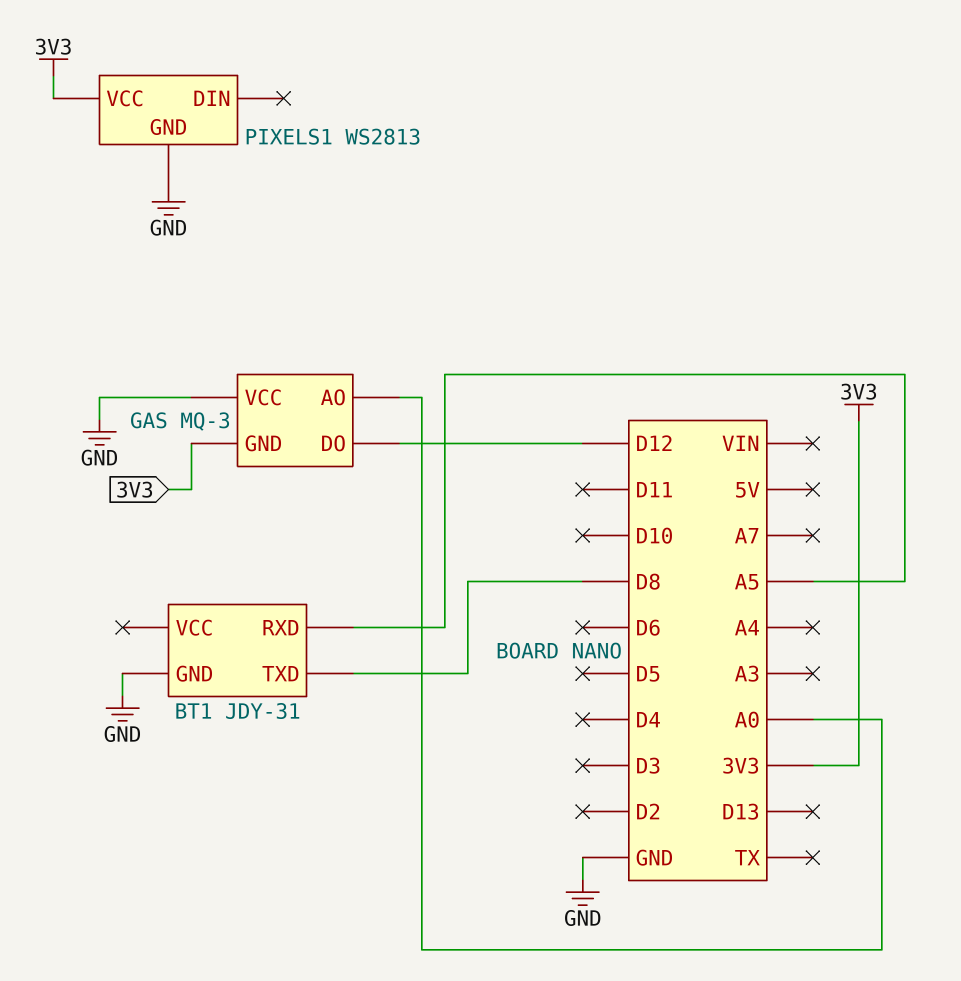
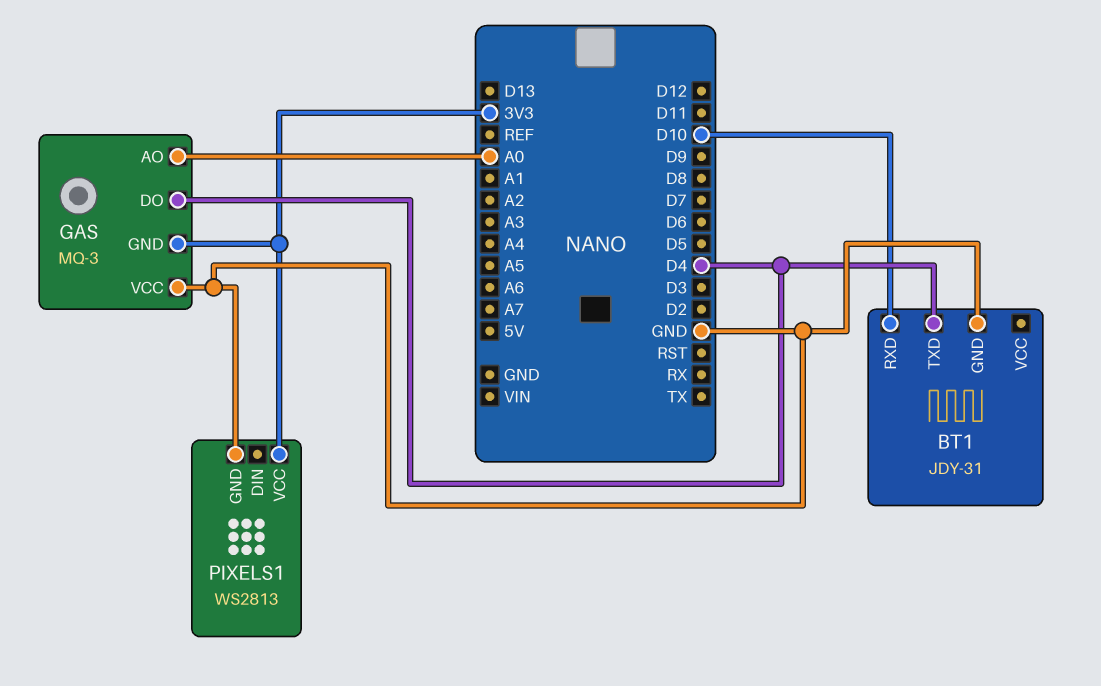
BT1 pin RXD: A5 -> D10
BT1 pin TXD: D8 -> D4
GAS pin DO: D12 -> D4

